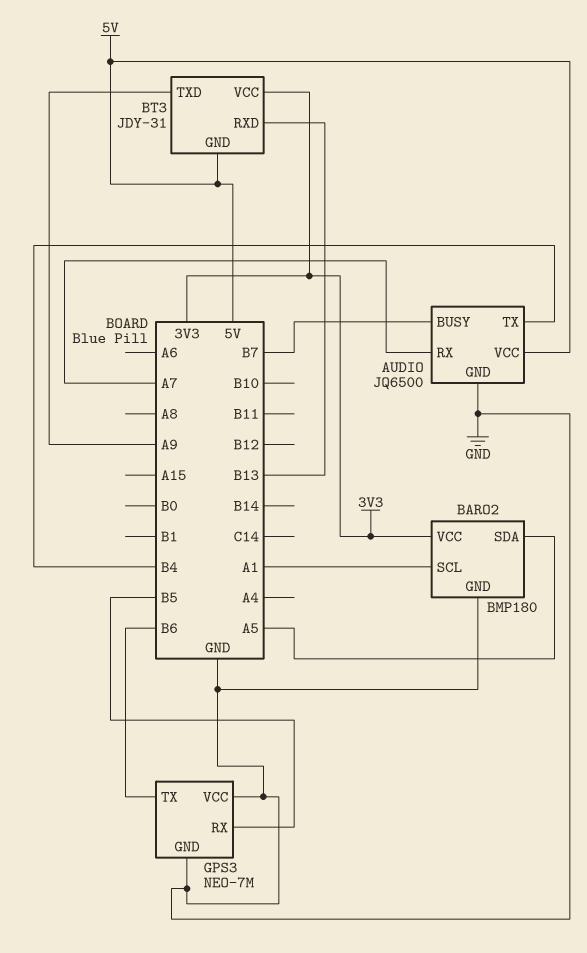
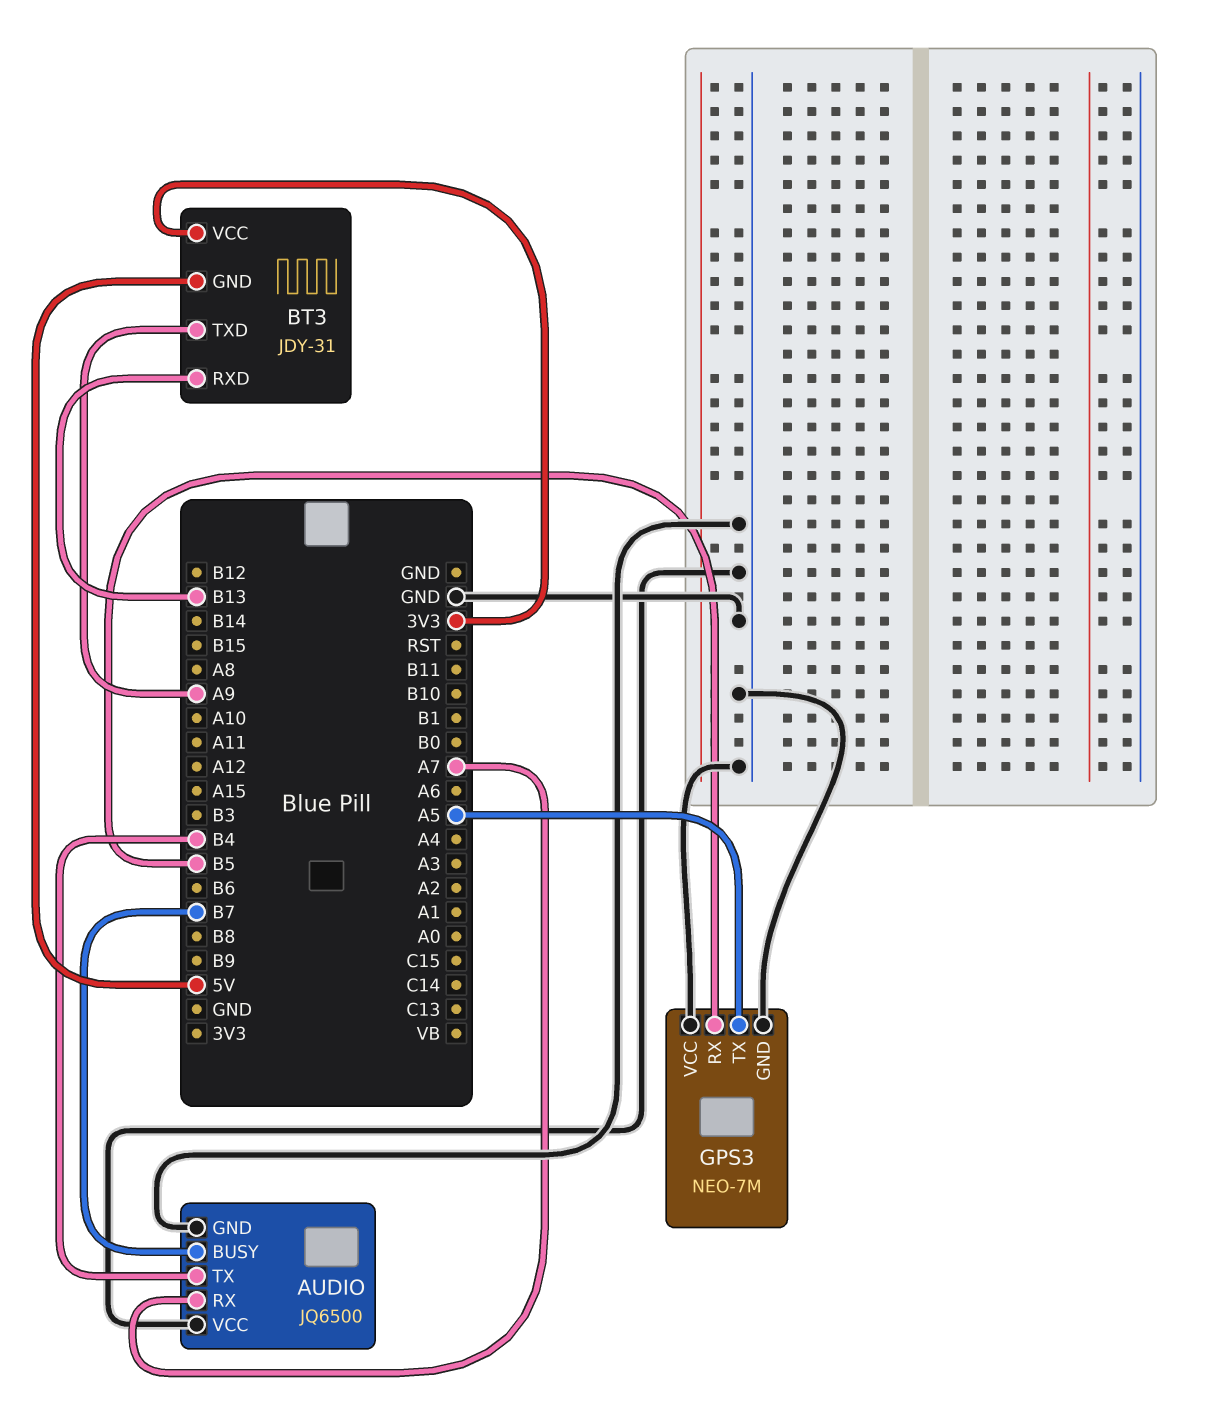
AUDIO pin VCC: 5V -> GND
BARO2: BMP180 -> none
BARO2 pin GND: GND -> none
BARO2 pin SCL: A1 -> none
BARO2 pin SDA: A5 -> none
BARO2 pin VCC: 3V3 -> none
GPS3 pin TX: B6 -> A5

